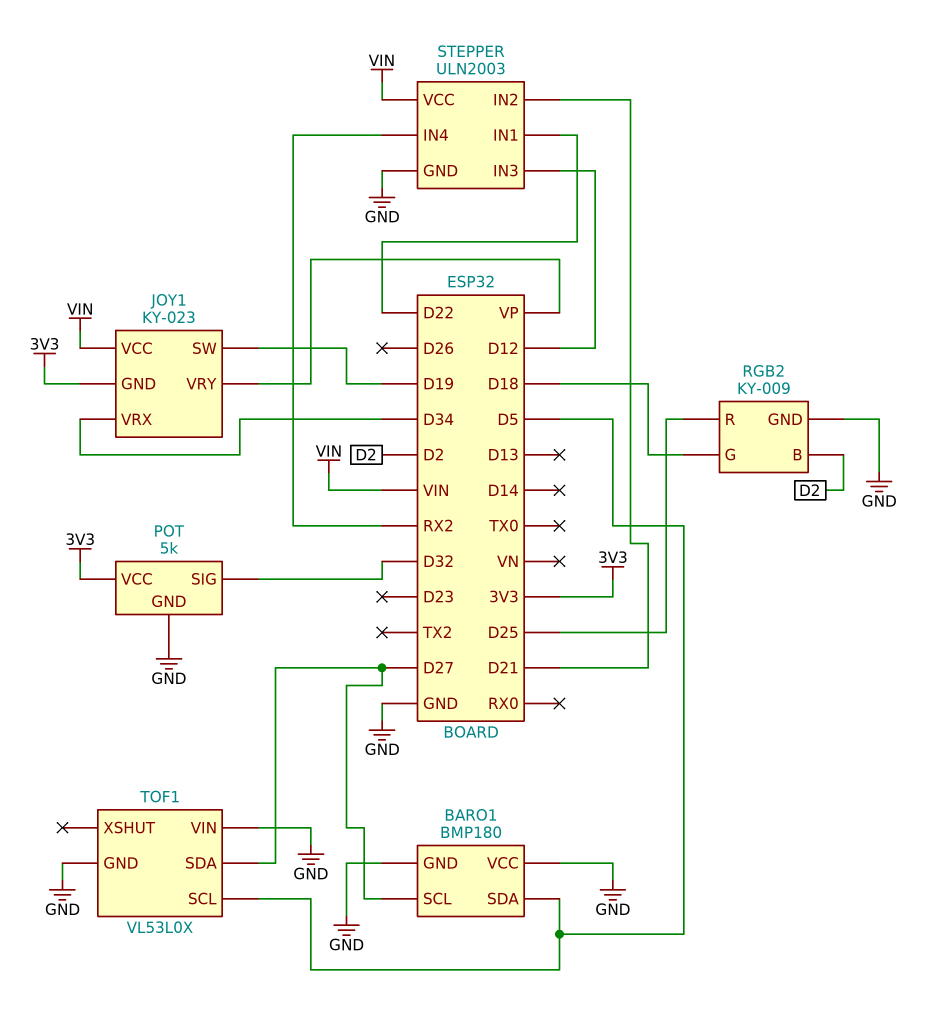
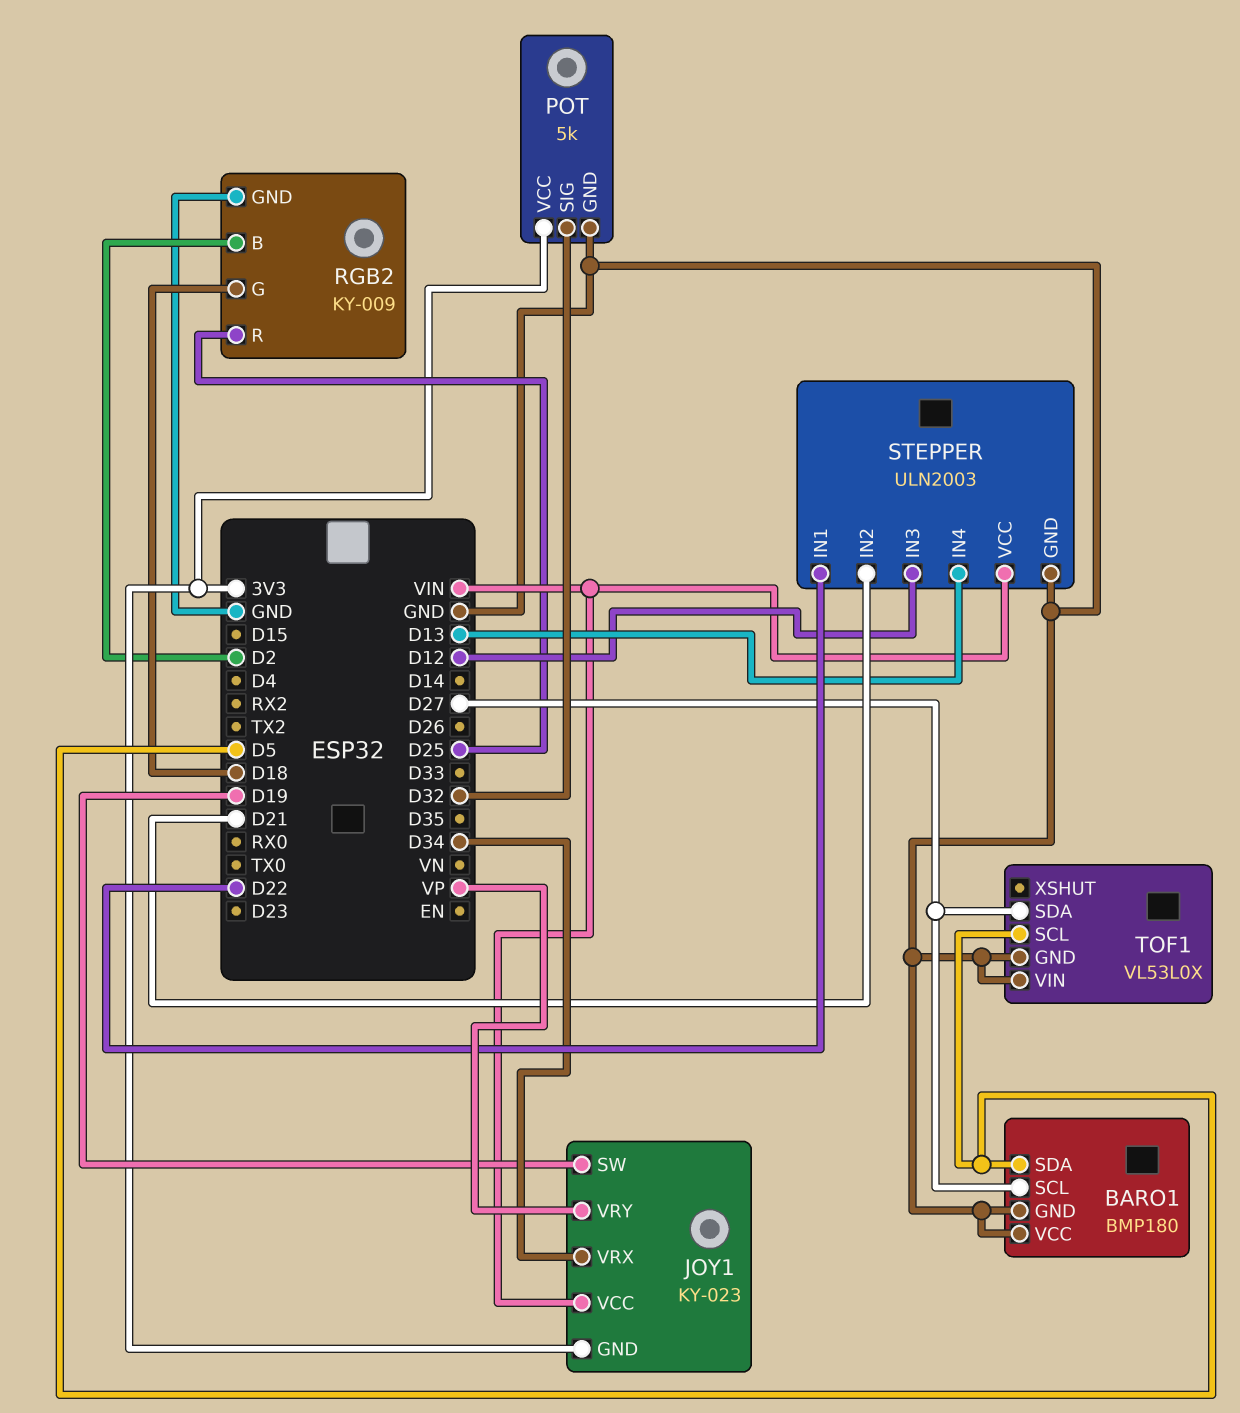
STEPPER pin IN4: RX2 -> D13

